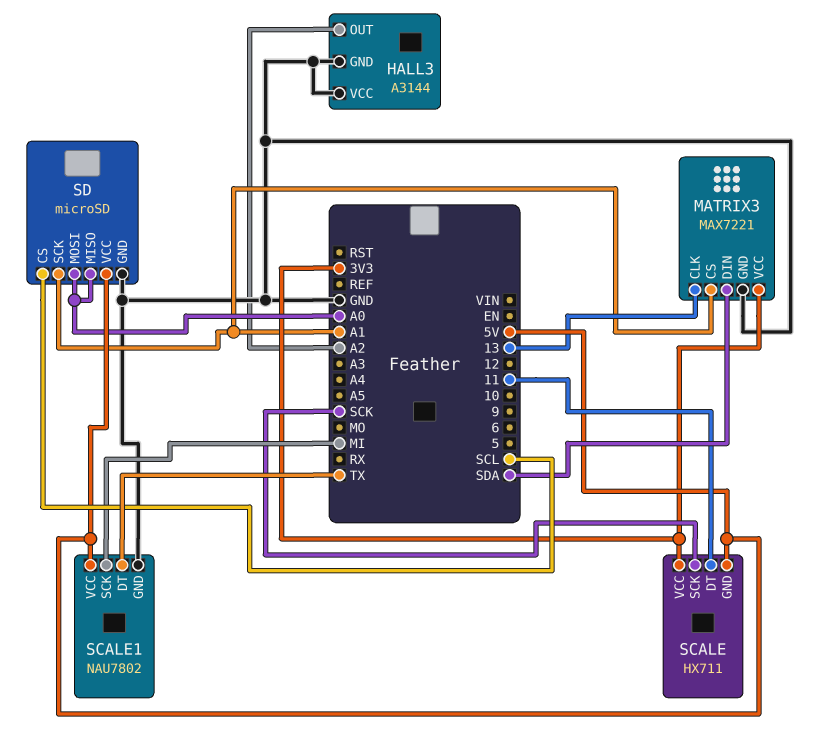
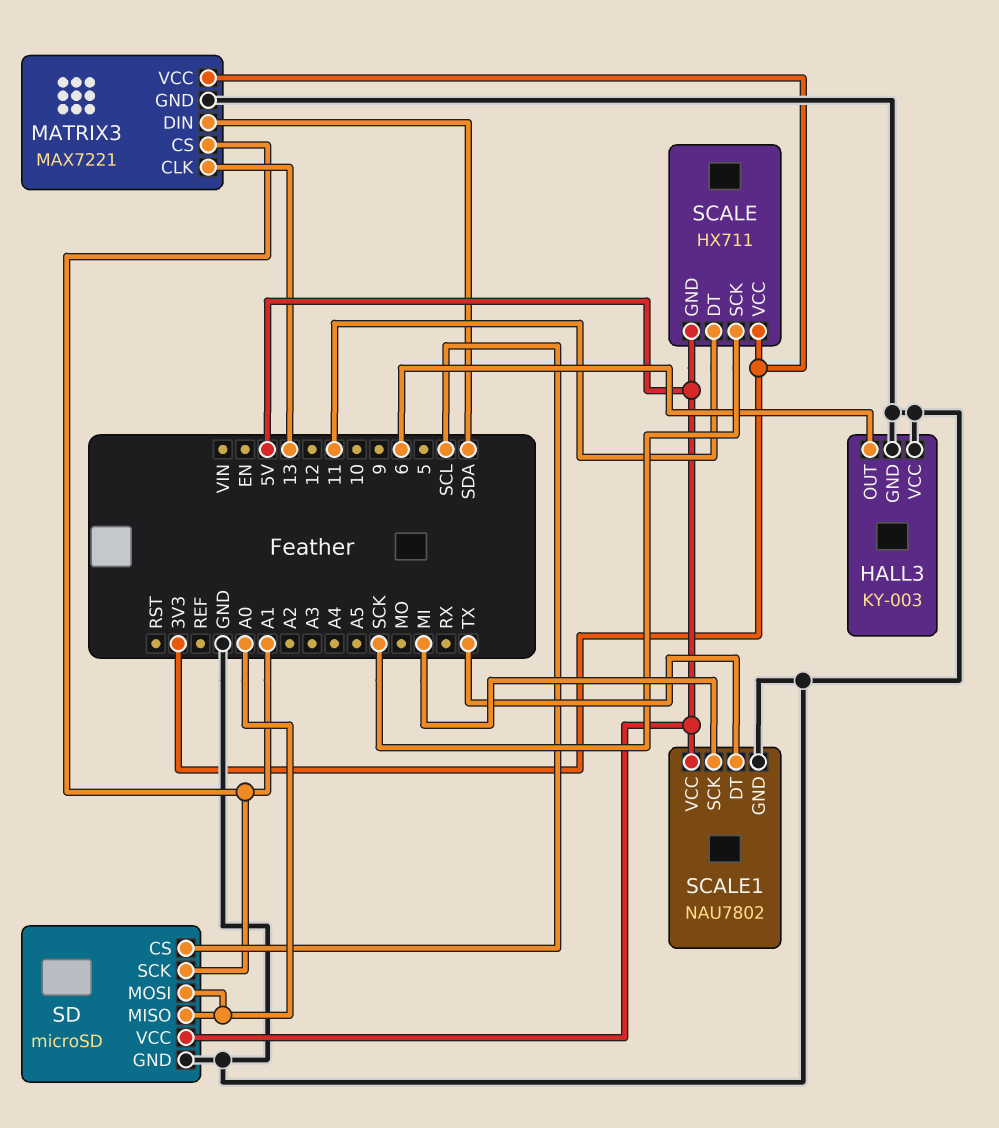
HALL3: A3144 -> KY-003
HALL3 pin OUT: A2 -> 6

